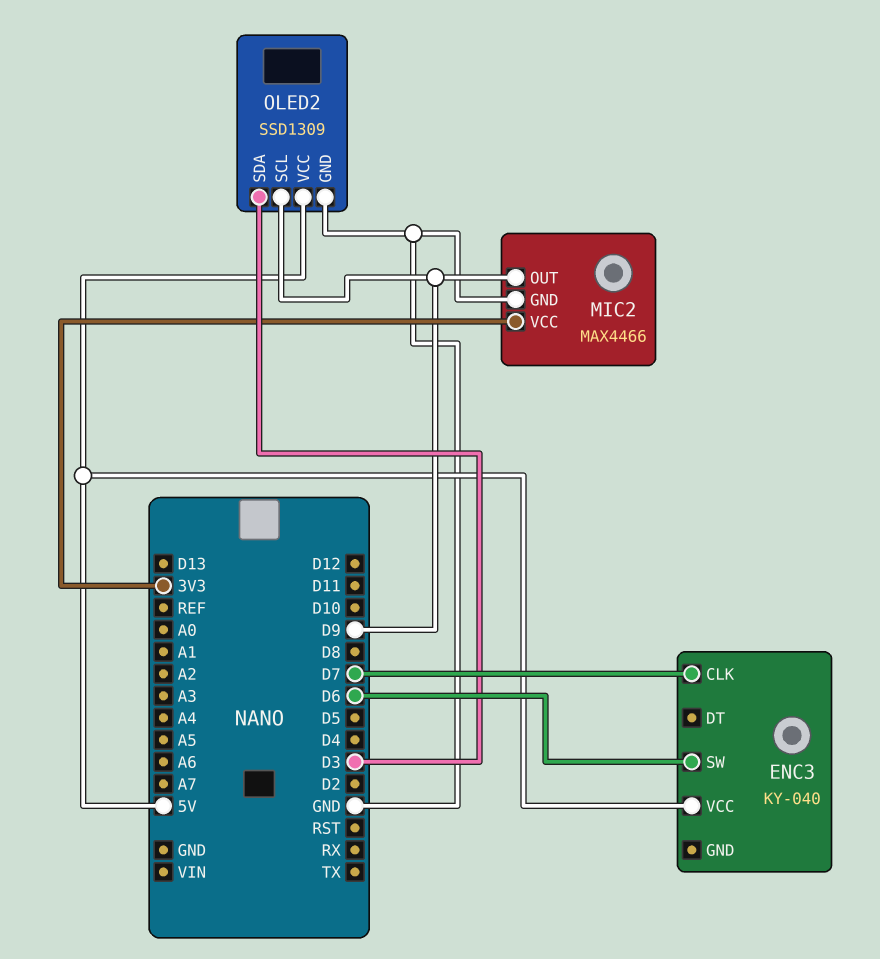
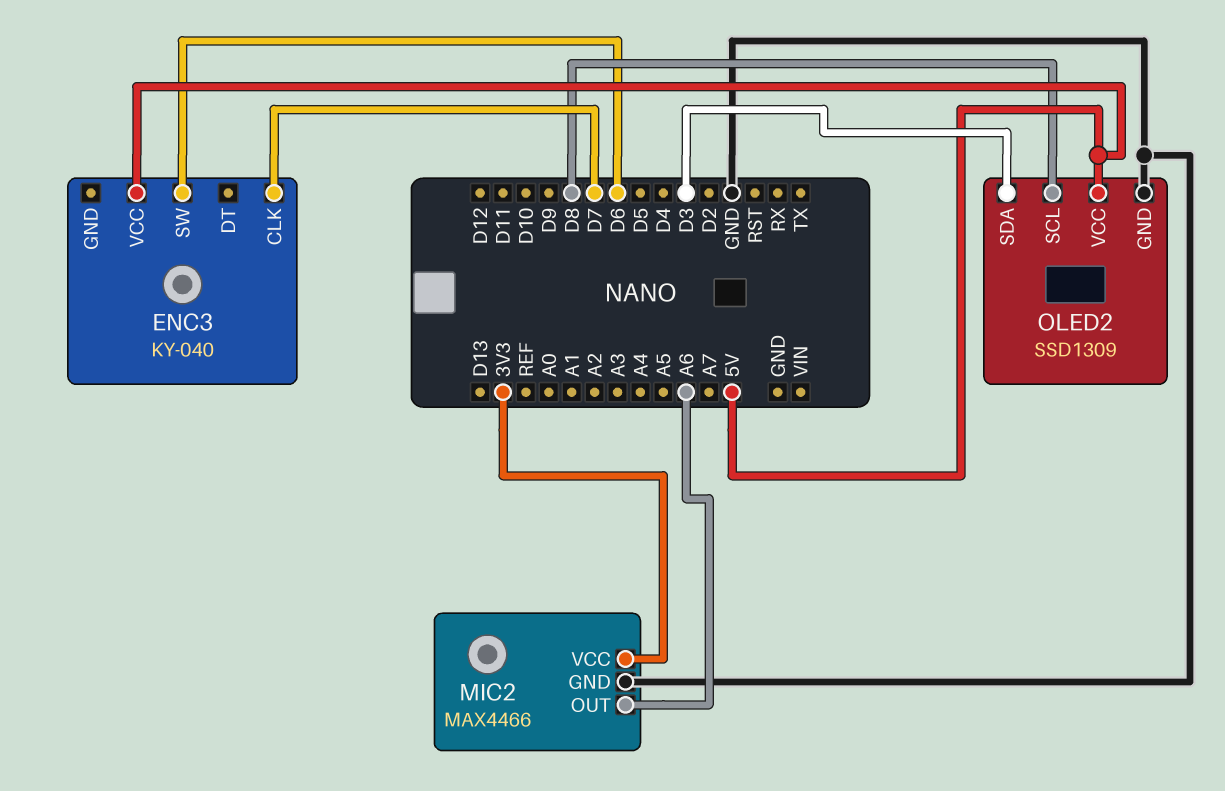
MIC2 pin OUT: D9 -> A6
OLED2 pin SCL: D9 -> D8

